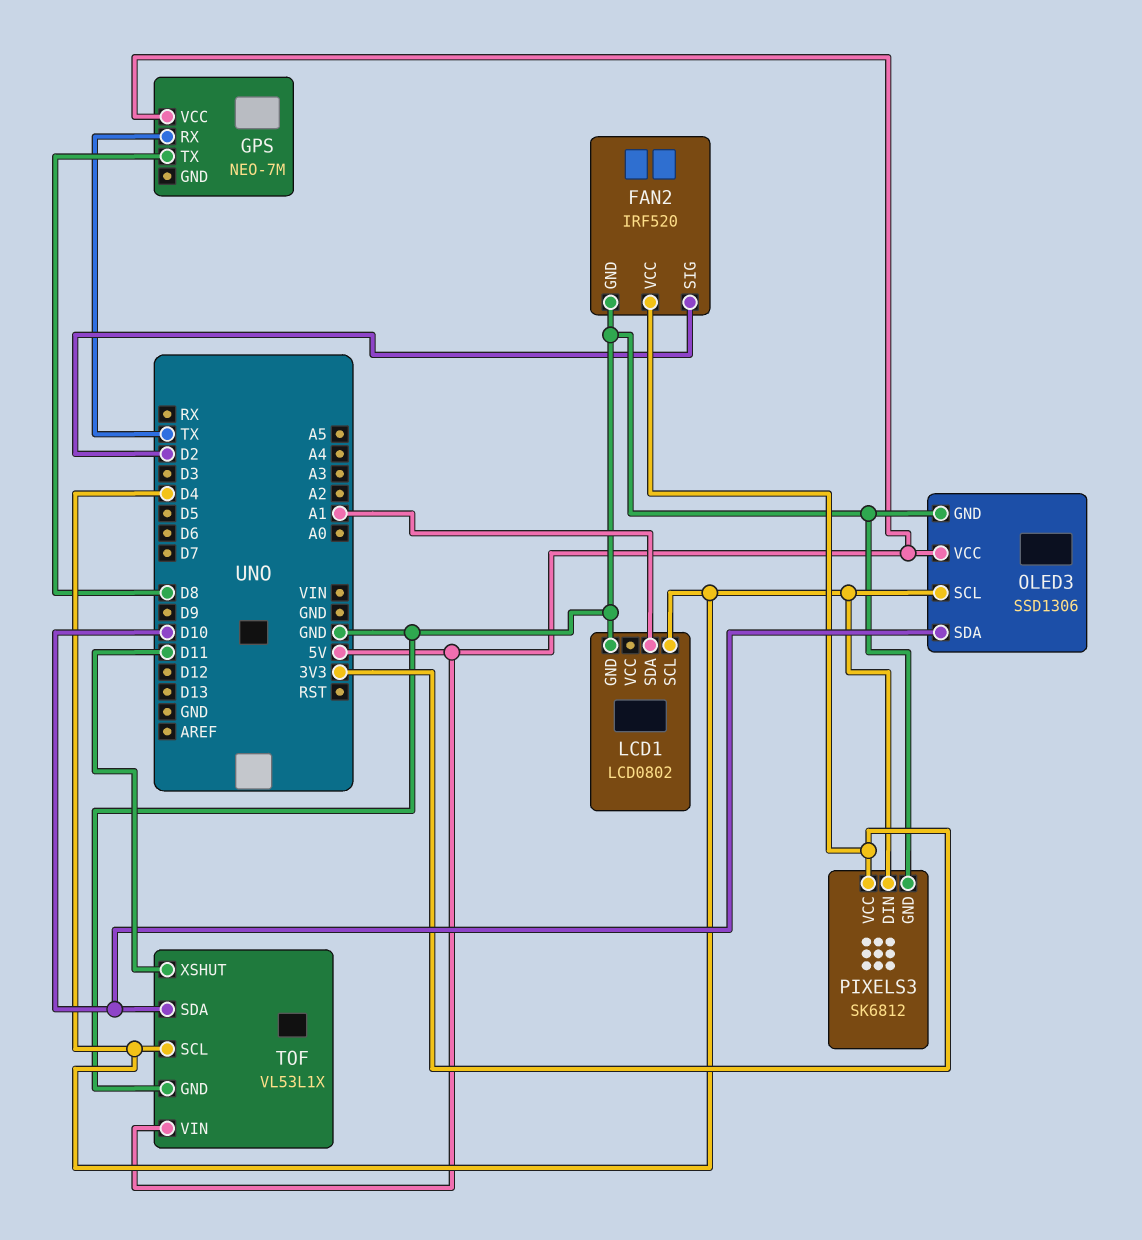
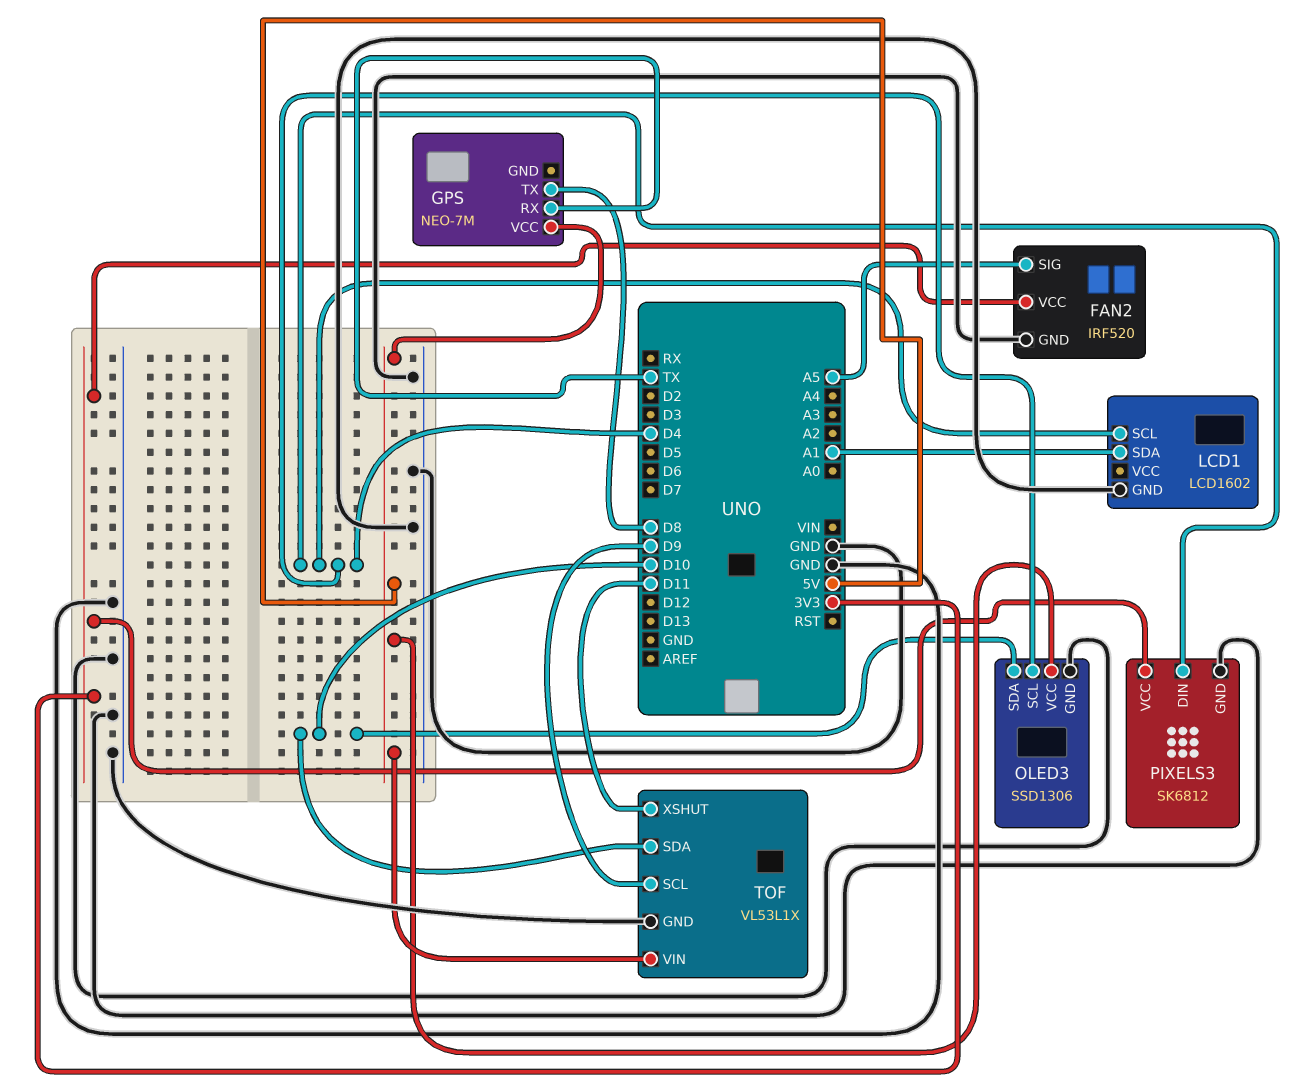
FAN2 pin SIG: D2 -> A5
LCD1: LCD0802 -> LCD1602
TOF pin SCL: D4 -> D9

